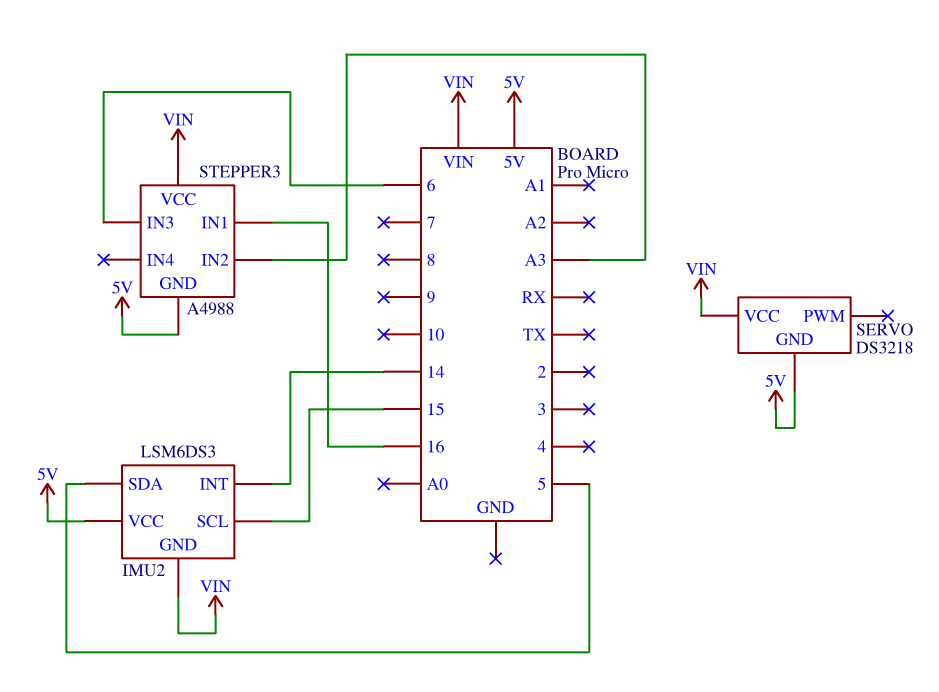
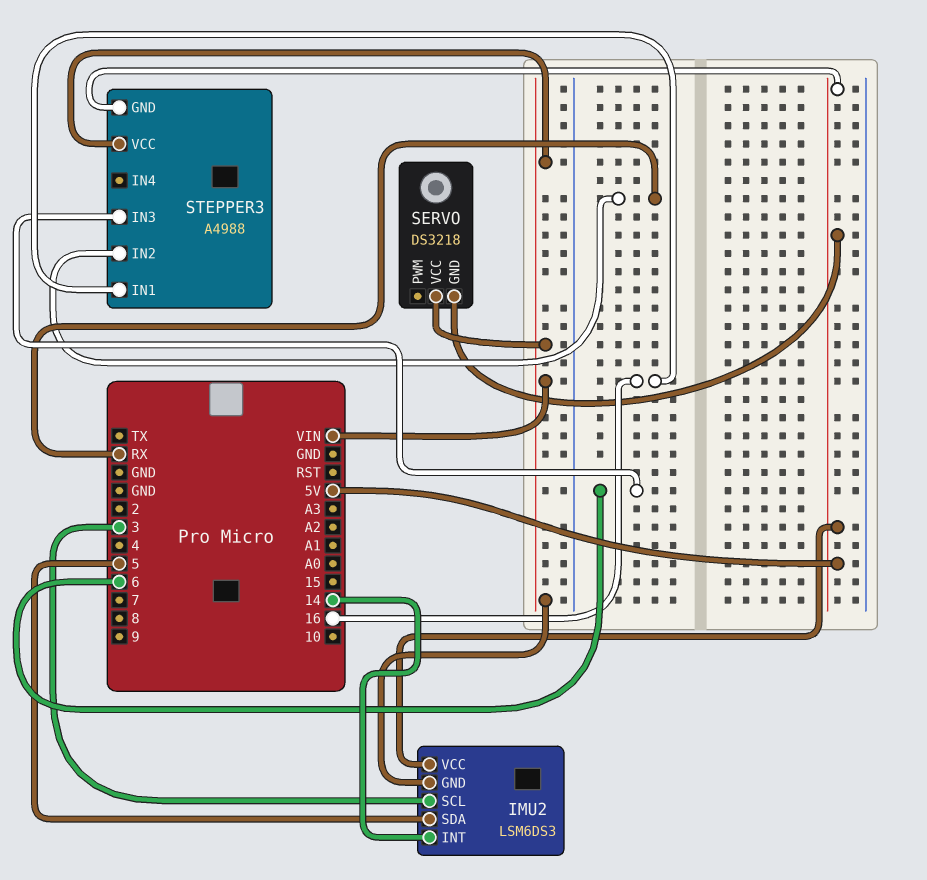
IMU2 pin SCL: 15 -> 3
STEPPER3 pin IN2: A3 -> RX

